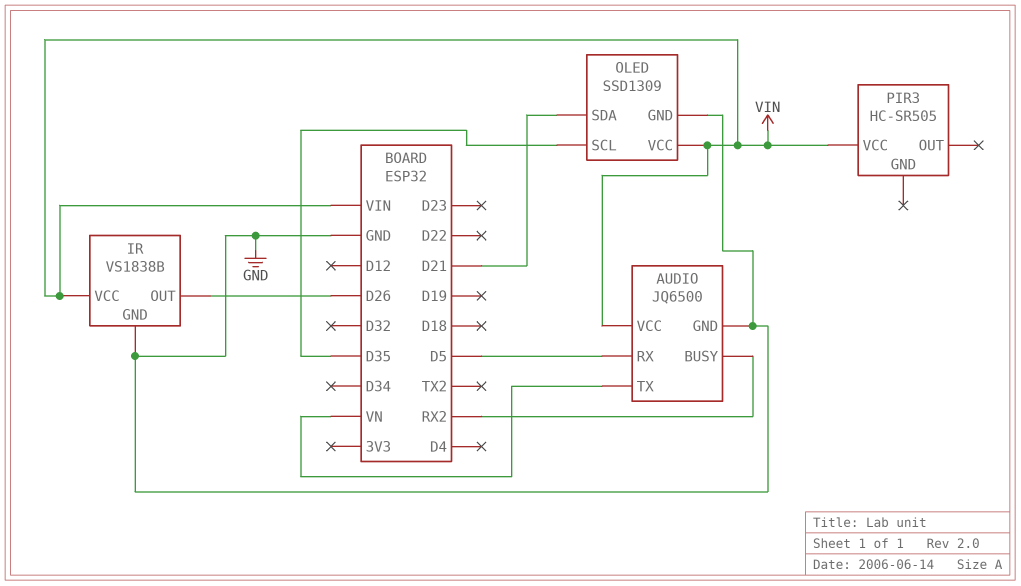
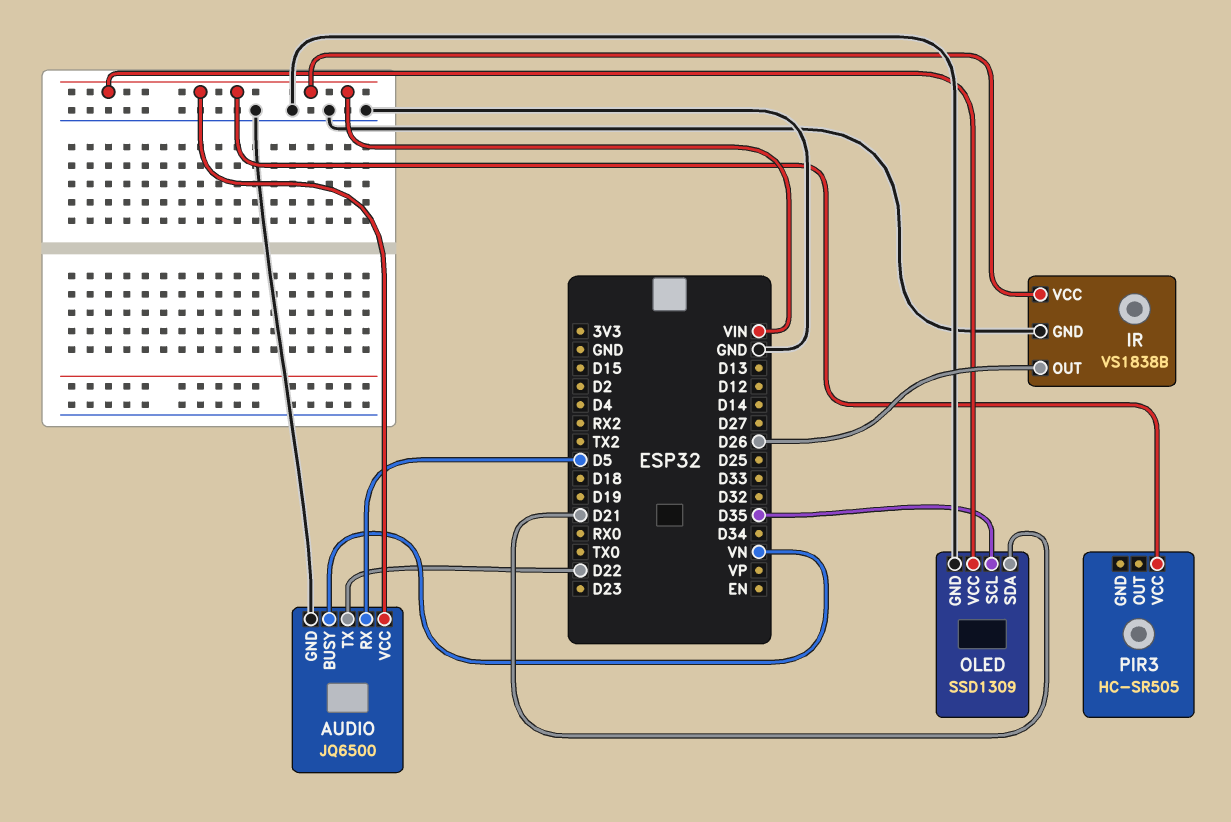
AUDIO pin BUSY: RX2 -> VN
AUDIO pin TX: VN -> D22

